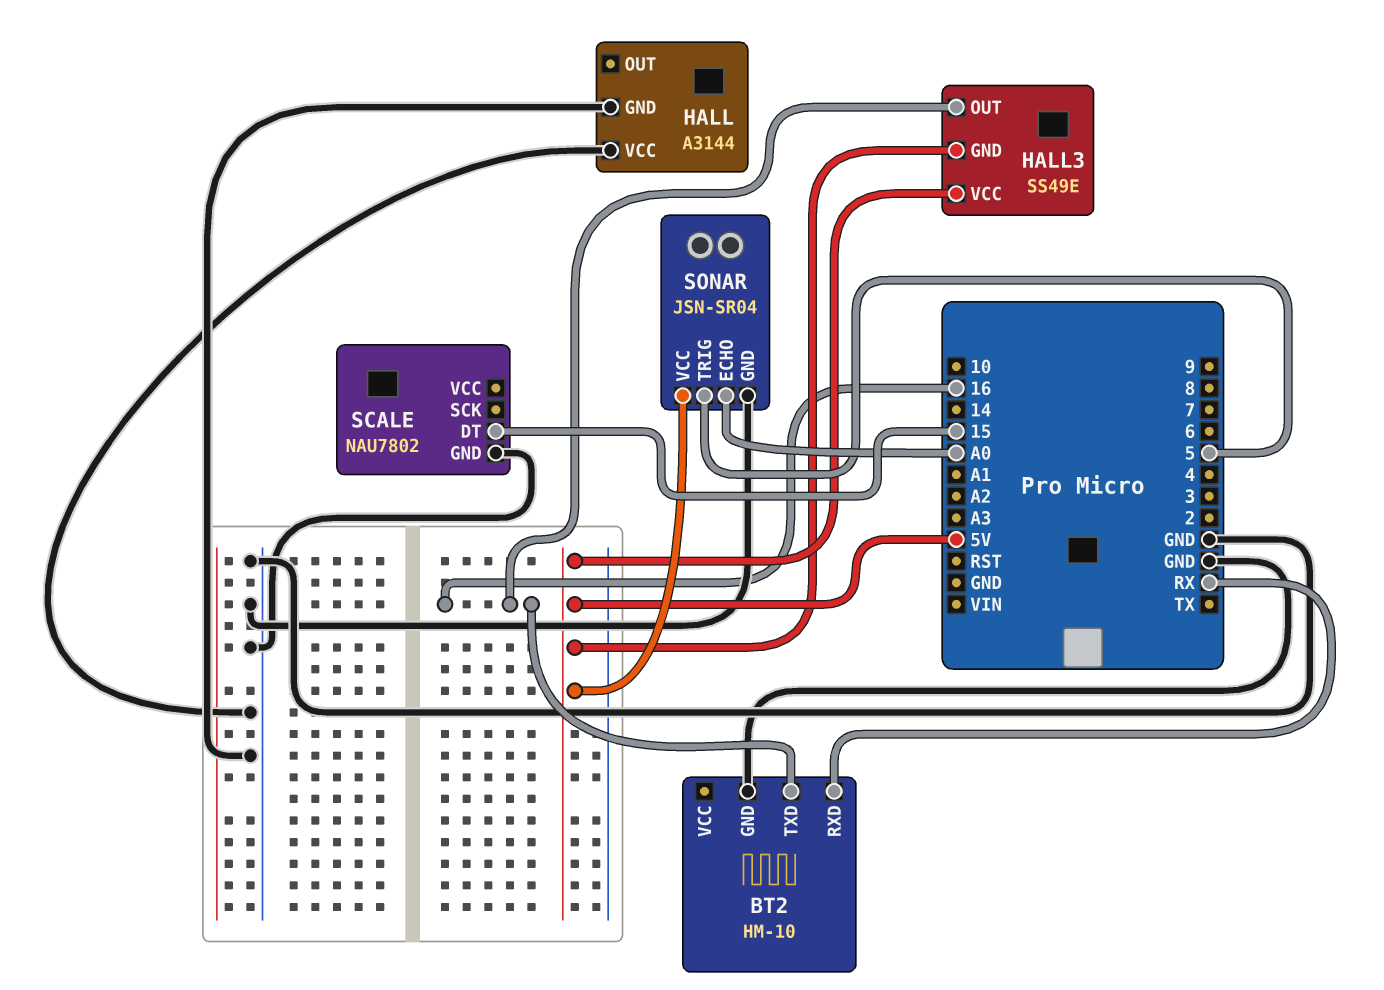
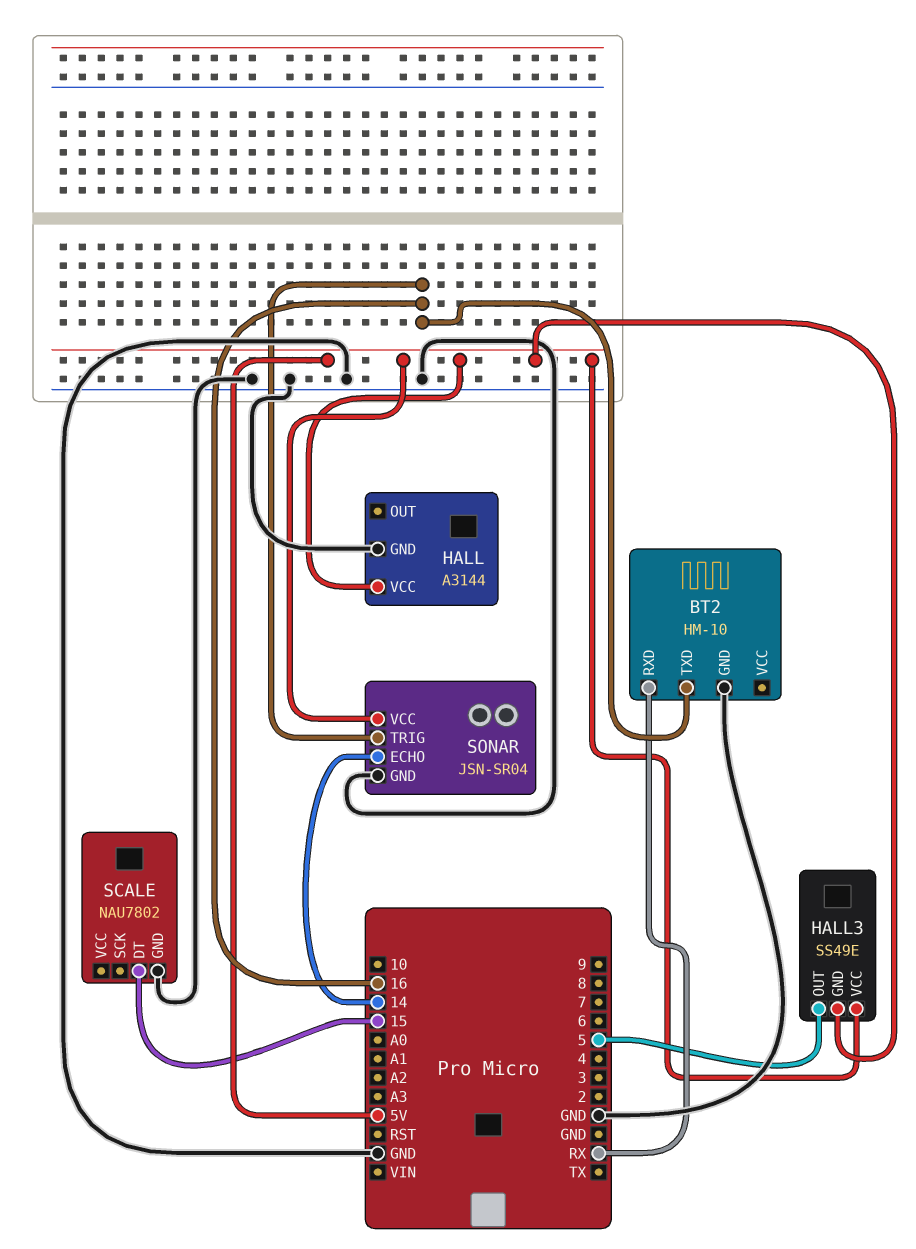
HALL pin VCC: GND -> 5V
HALL3 pin OUT: 16 -> 5
SONAR pin ECHO: A0 -> 14
SONAR pin TRIG: 5 -> 16

